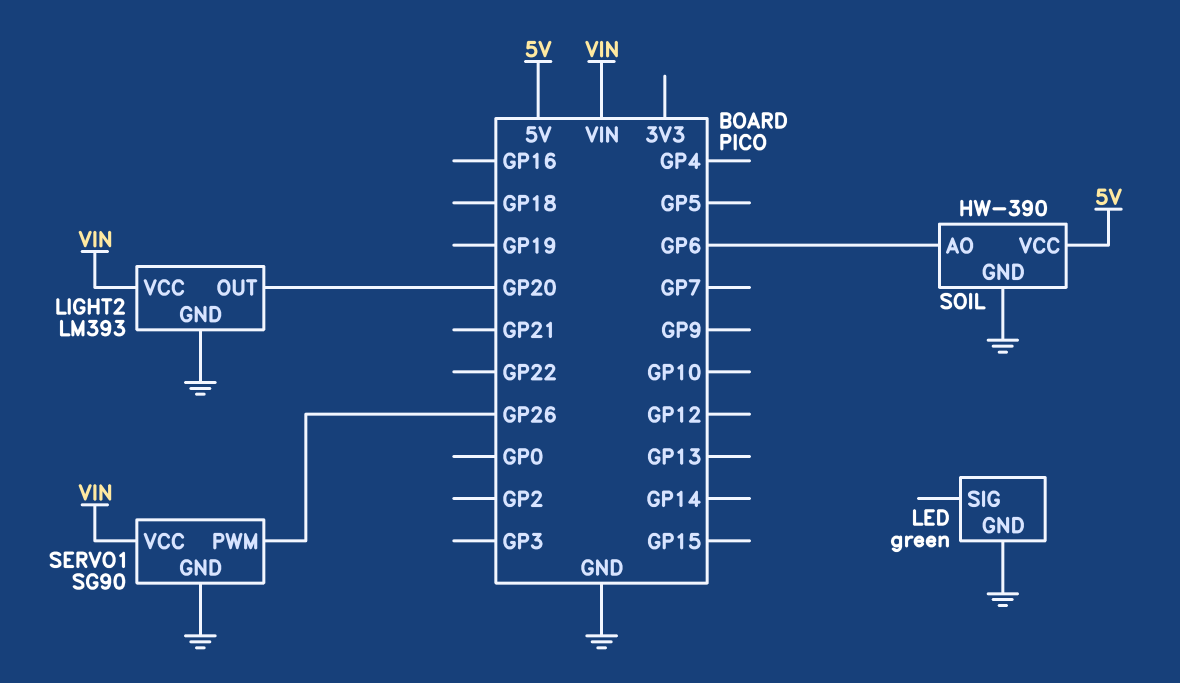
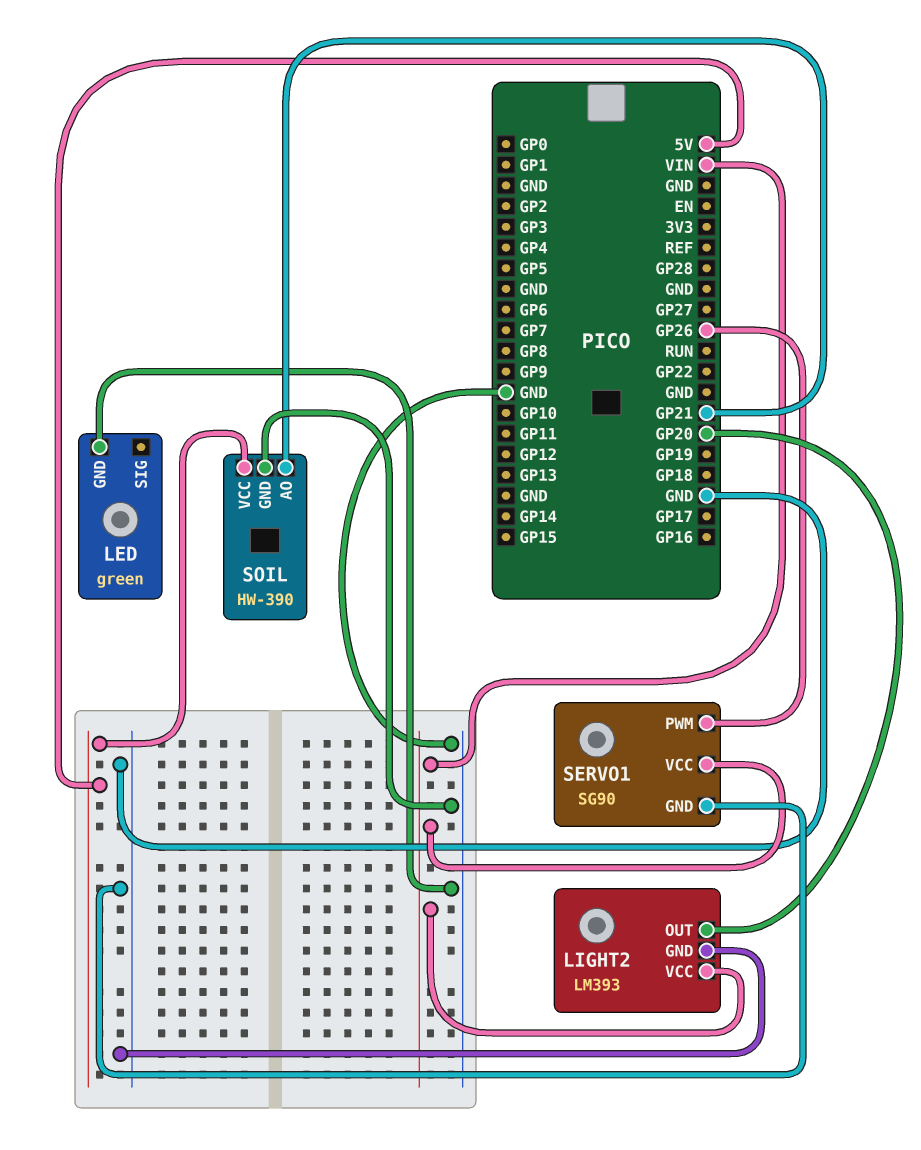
SOIL pin AO: GP6 -> GP21

